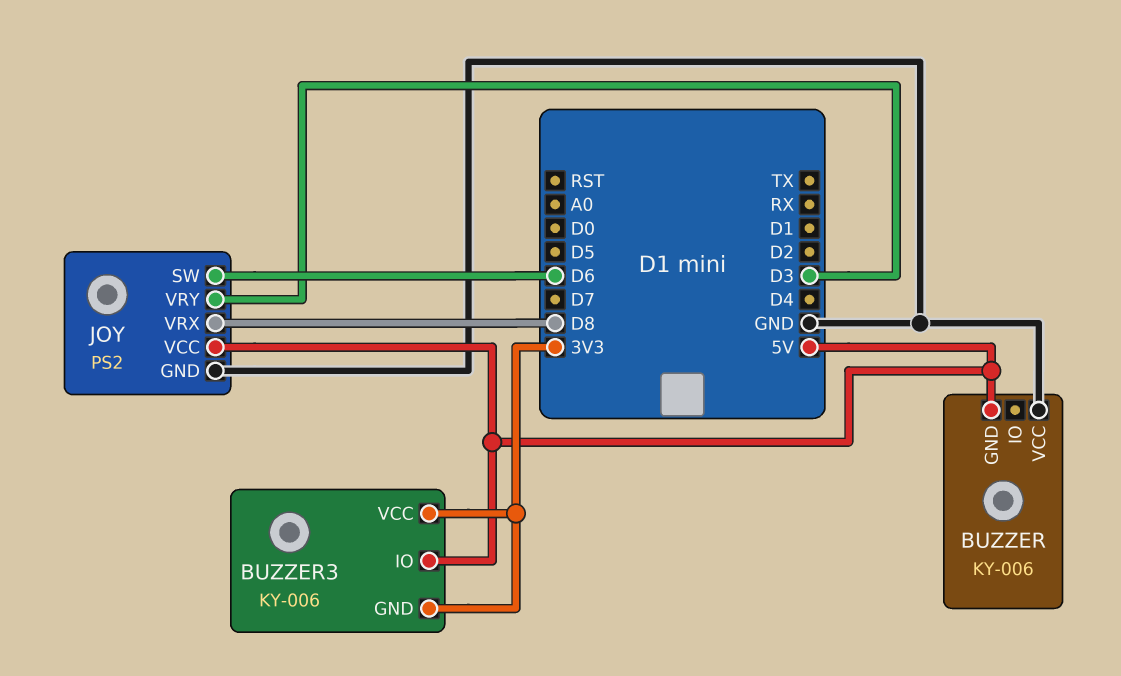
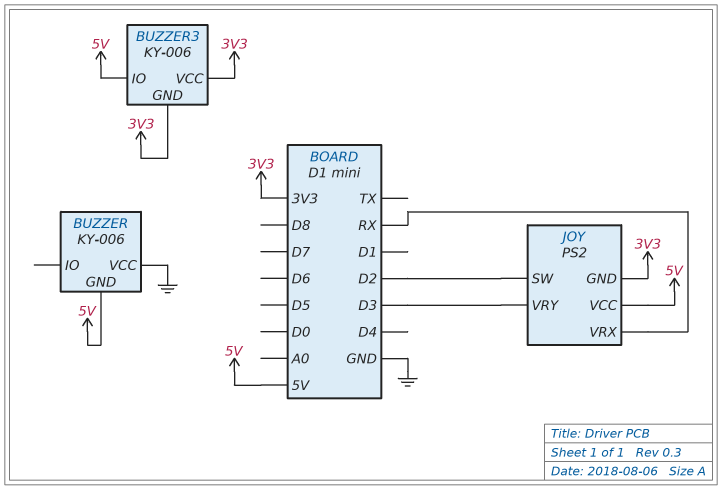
JOY pin GND: GND -> 3V3
JOY pin SW: D6 -> D2
JOY pin VRX: D8 -> RX

